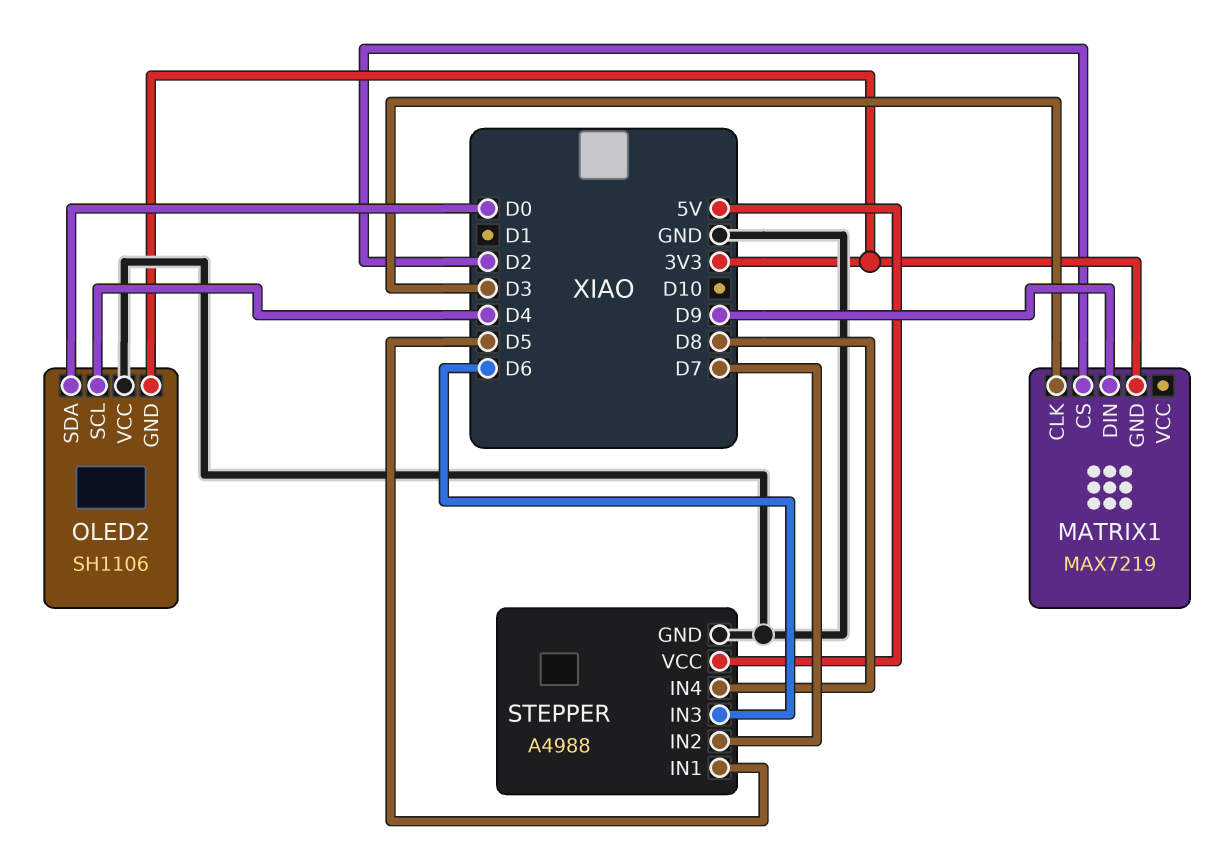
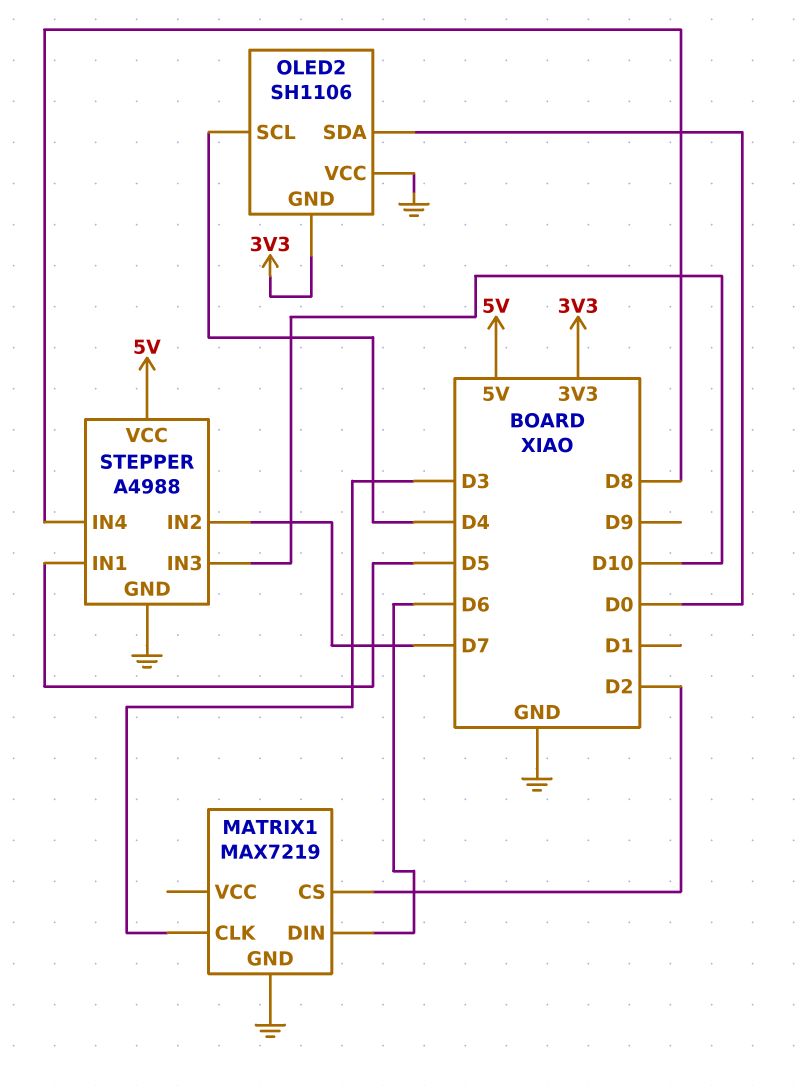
MATRIX1 pin DIN: D9 -> D6
MATRIX1 pin GND: 3V3 -> GND
STEPPER pin IN3: D6 -> D10

